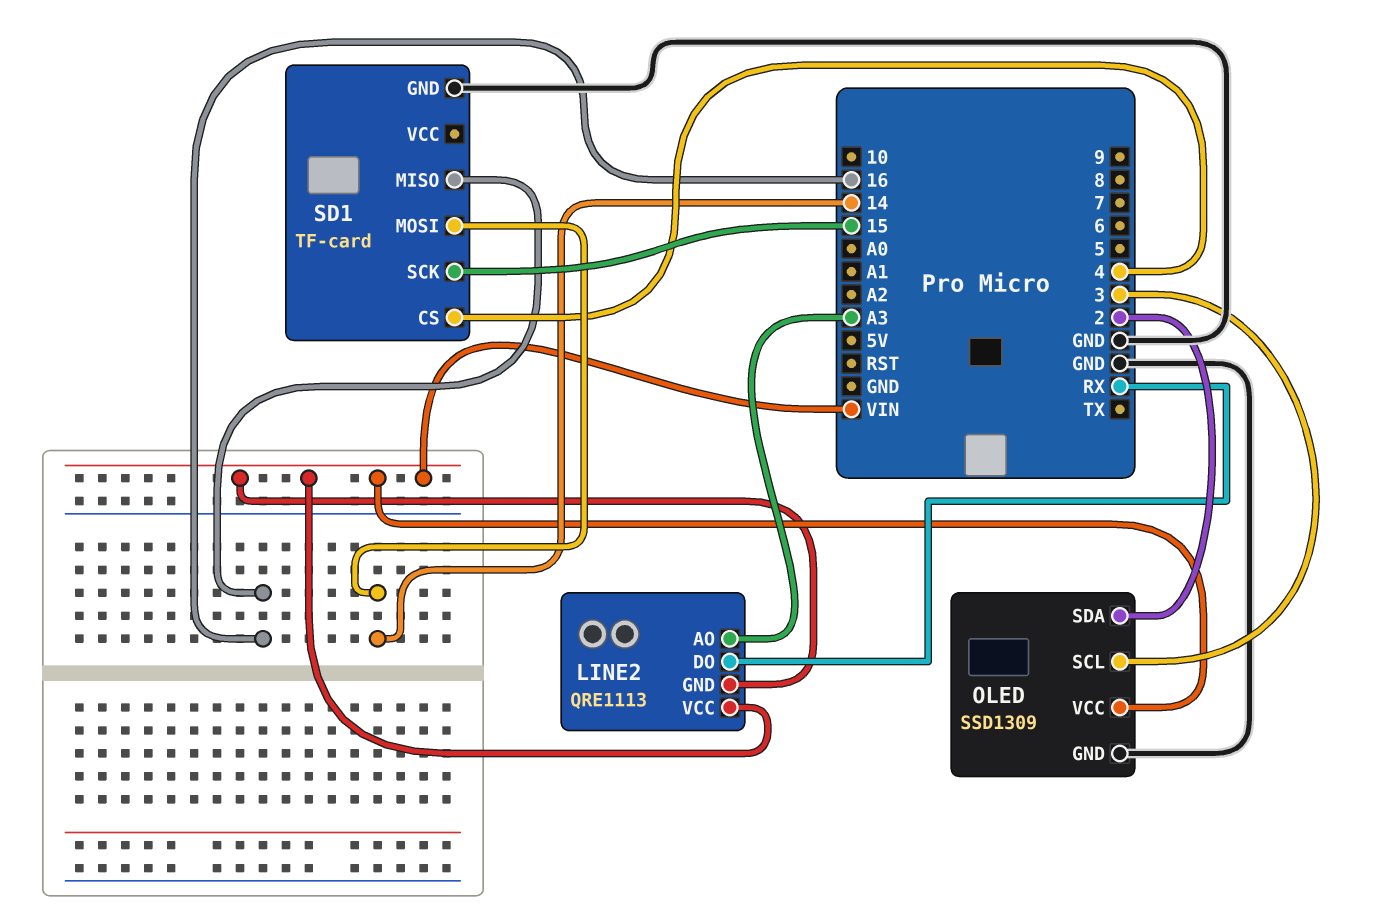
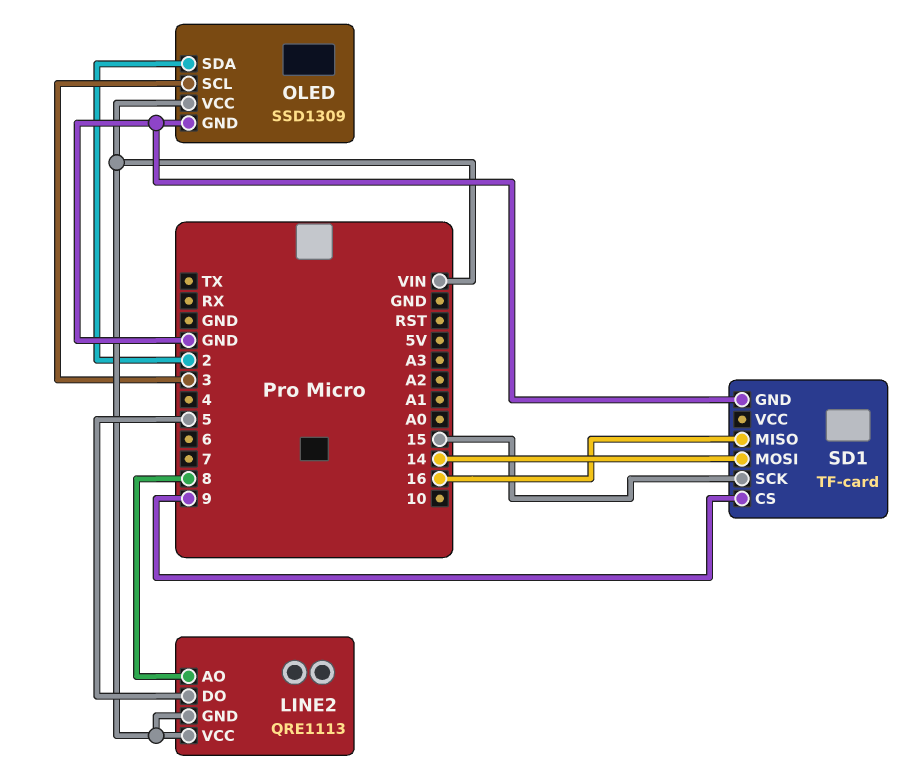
LINE2 pin AO: A3 -> 8
LINE2 pin DO: RX -> 5
SD1 pin CS: 4 -> 9

